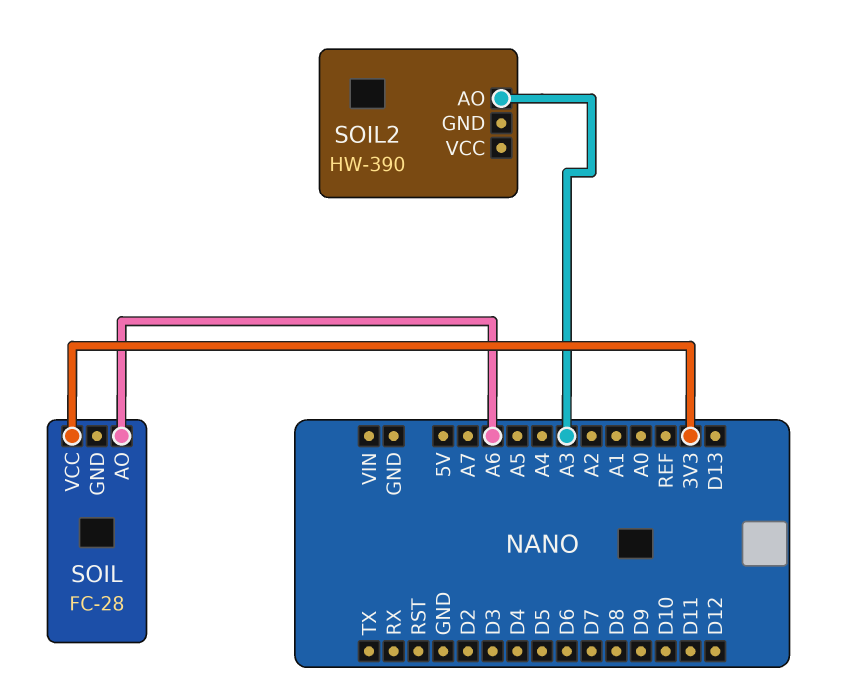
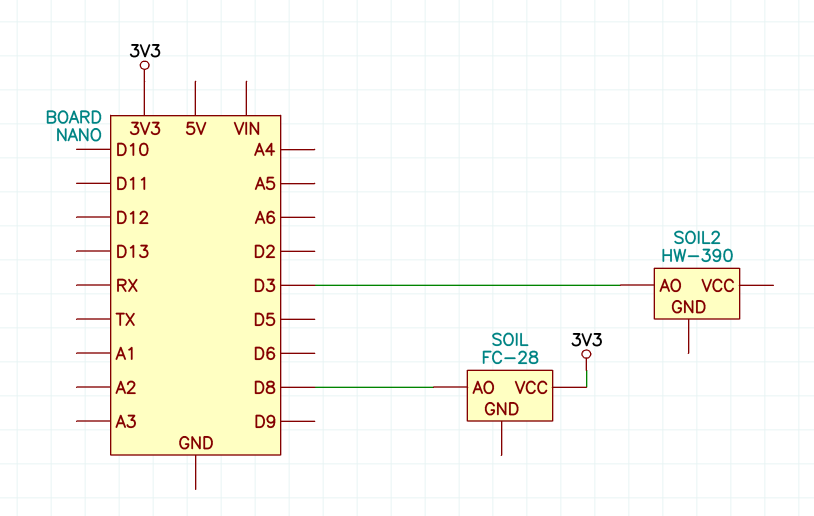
SOIL pin AO: A6 -> D8
SOIL2 pin AO: A3 -> D3

